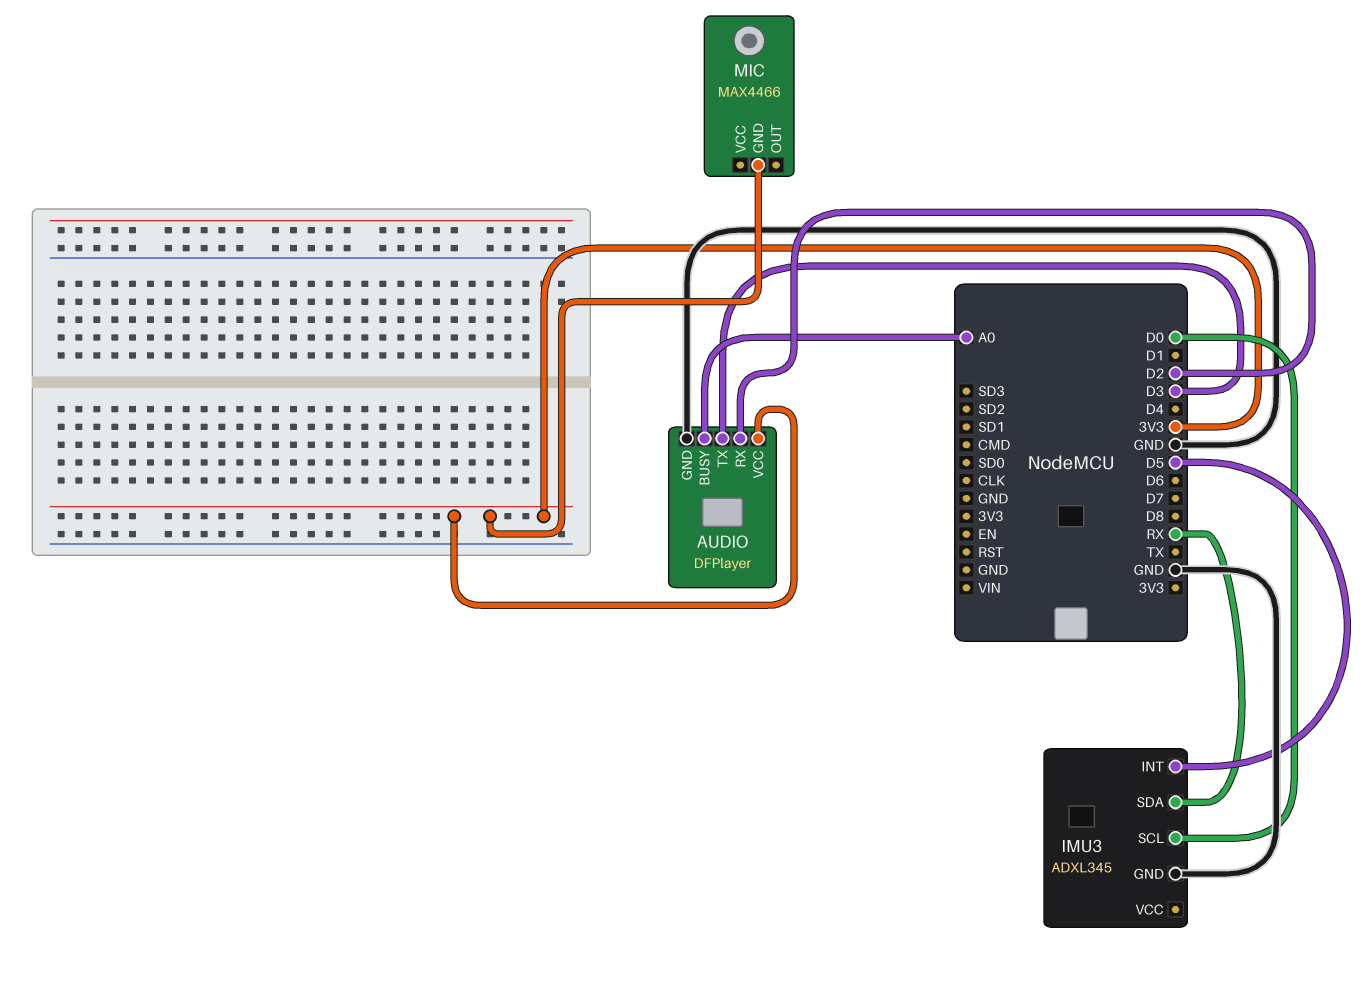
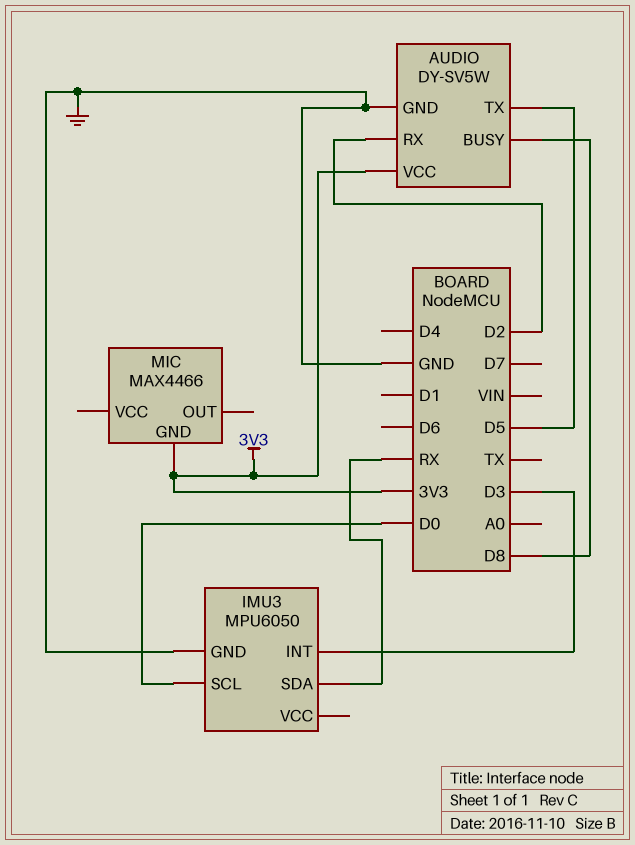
AUDIO: DFPlayer -> DY-SV5W
AUDIO pin BUSY: A0 -> D8
AUDIO pin TX: D3 -> D5
IMU3: ADXL345 -> MPU6050
IMU3 pin INT: D5 -> D3

